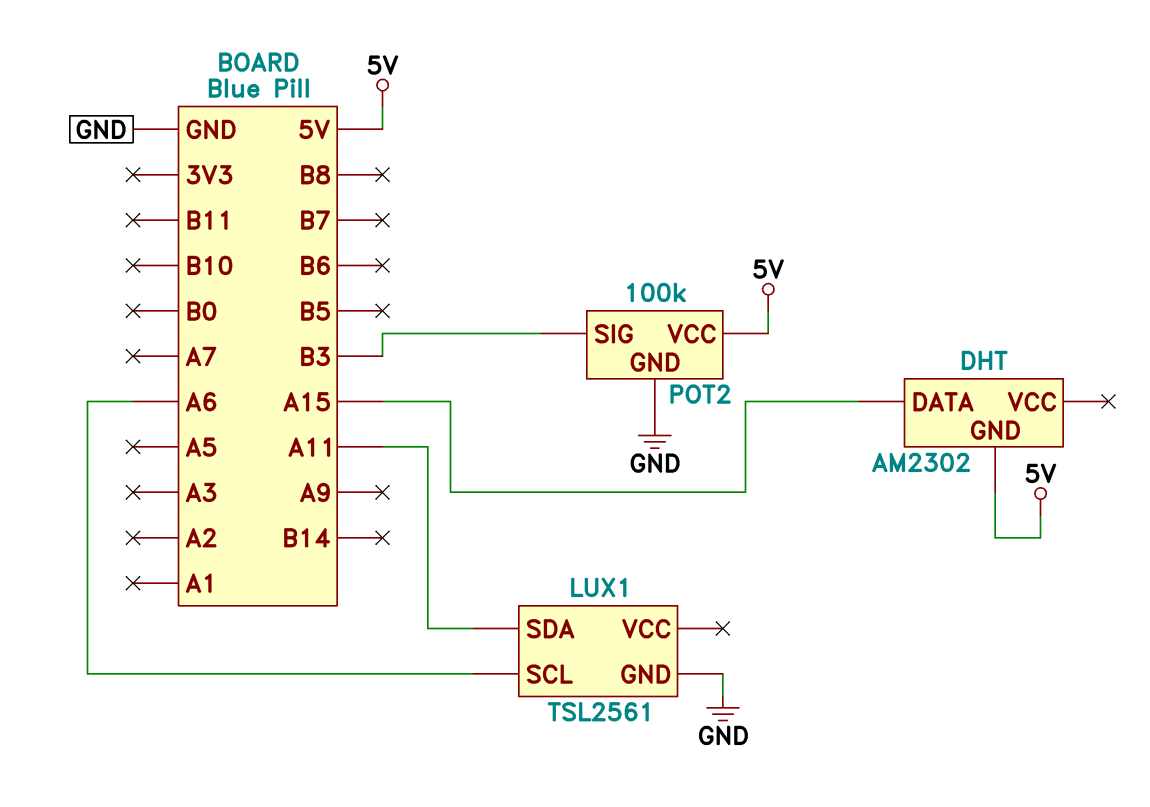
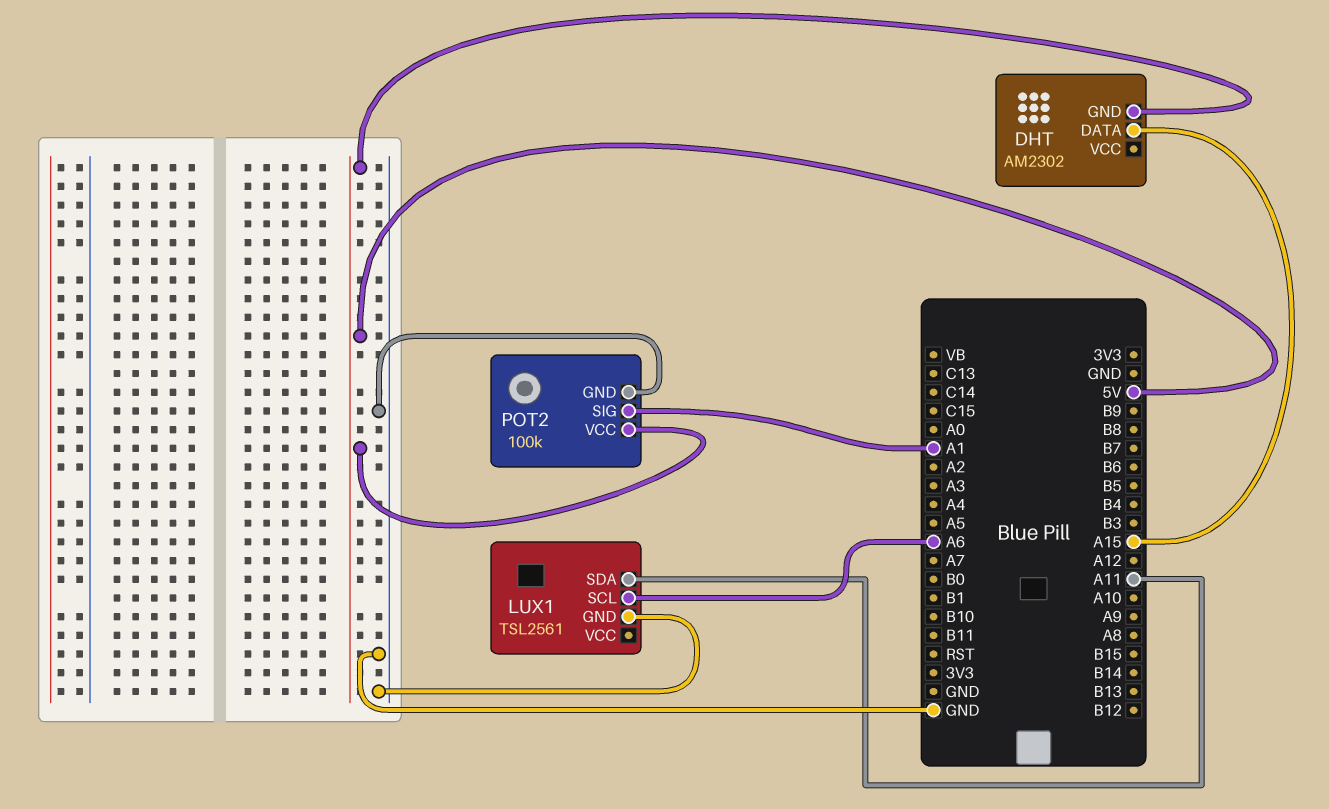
POT2 pin SIG: B3 -> A1

